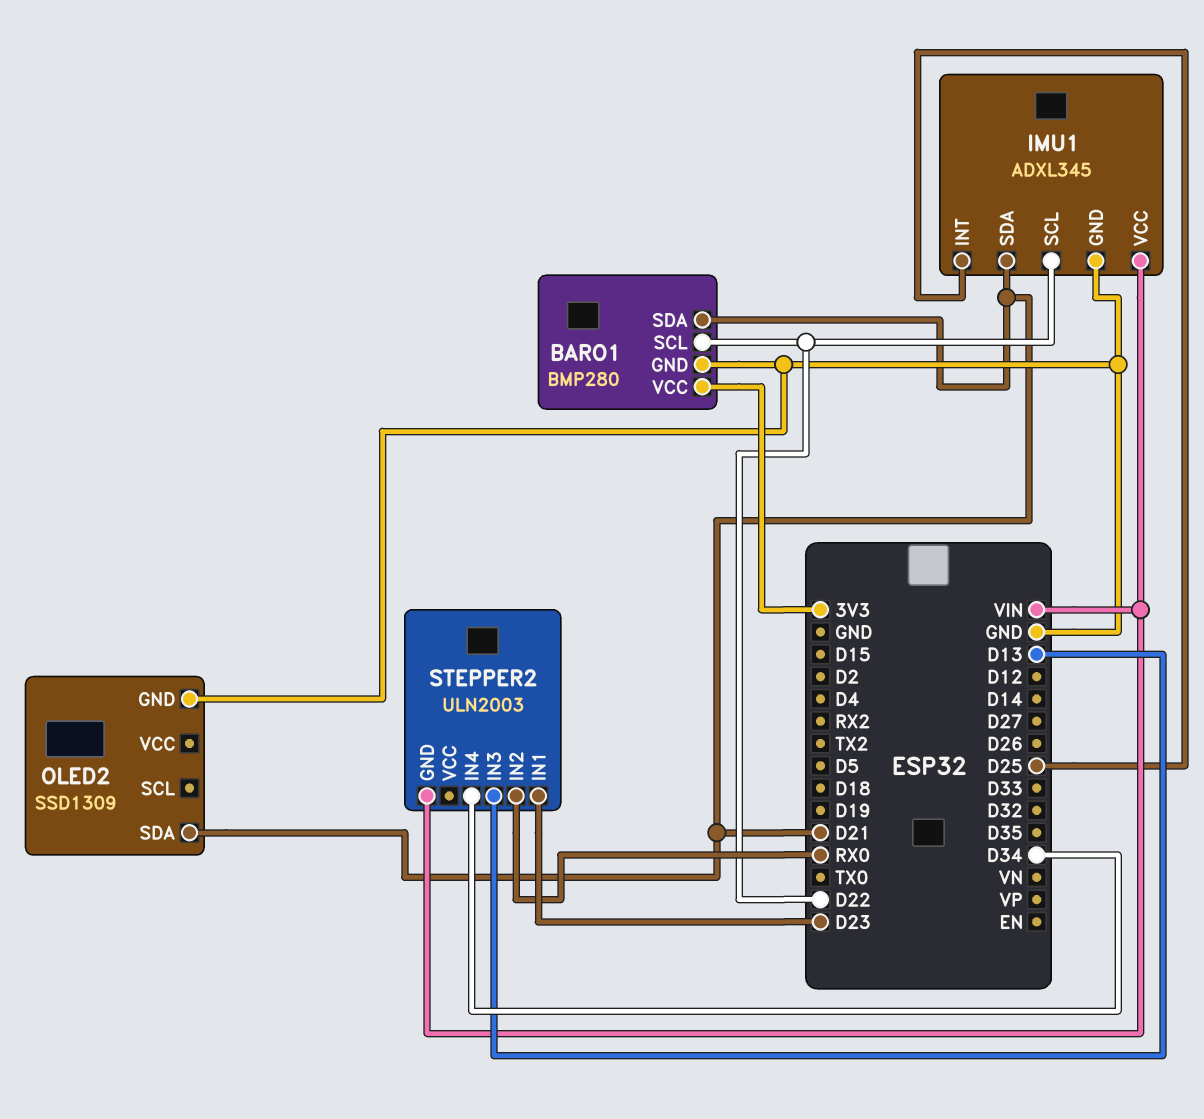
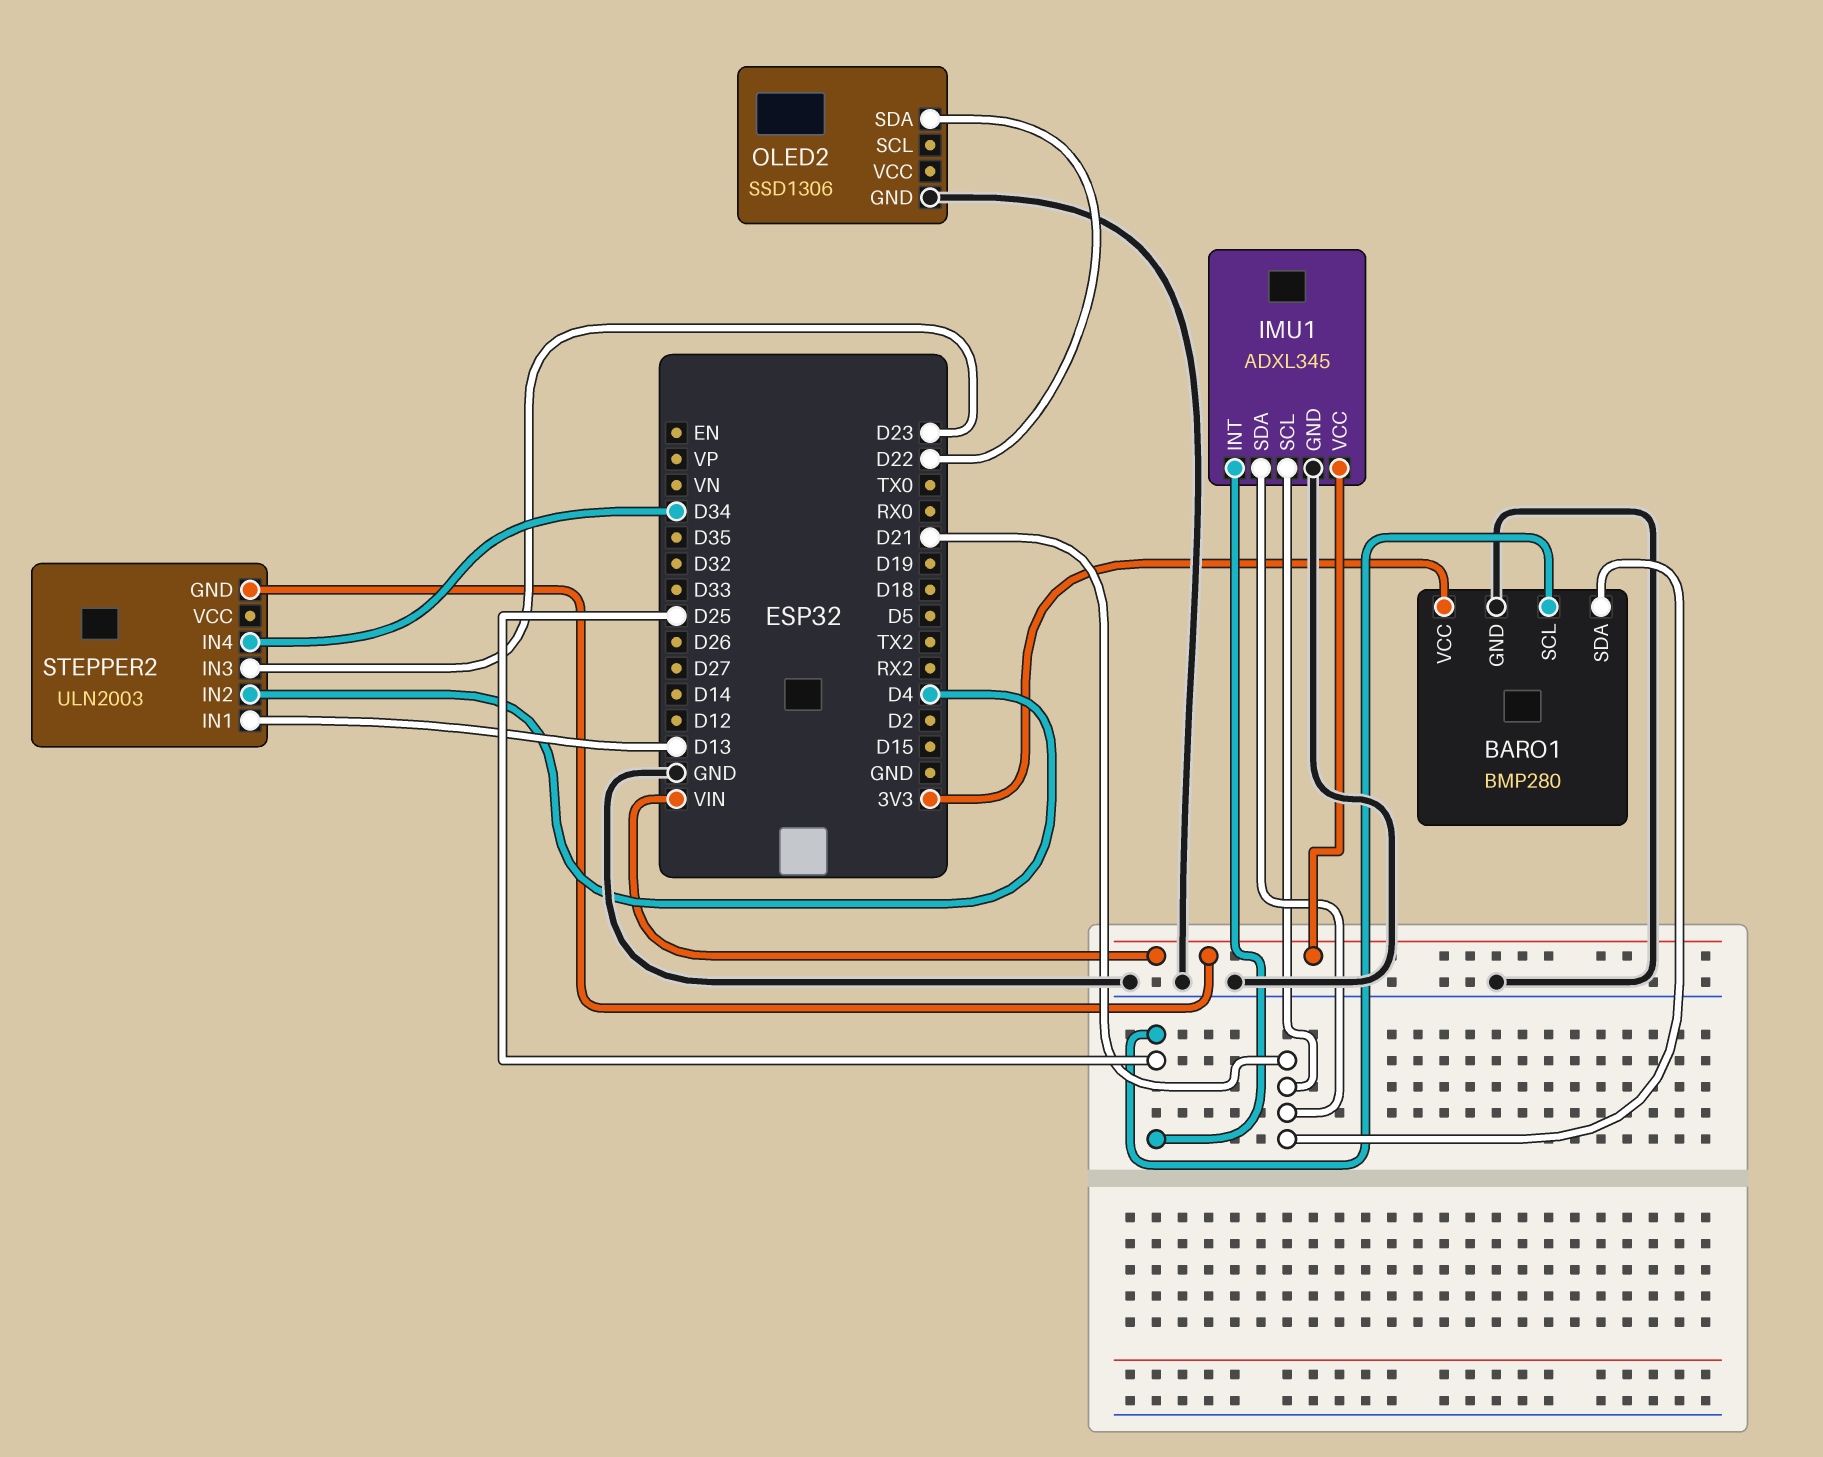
BARO1 pin SCL: D22 -> D25
IMU1 pin SCL: D22 -> D21
OLED2: SSD1309 -> SSD1306
OLED2 pin SDA: D21 -> D22
STEPPER2 pin IN1: D23 -> D13
STEPPER2 pin IN2: RX0 -> D4
STEPPER2 pin IN3: D13 -> D23

